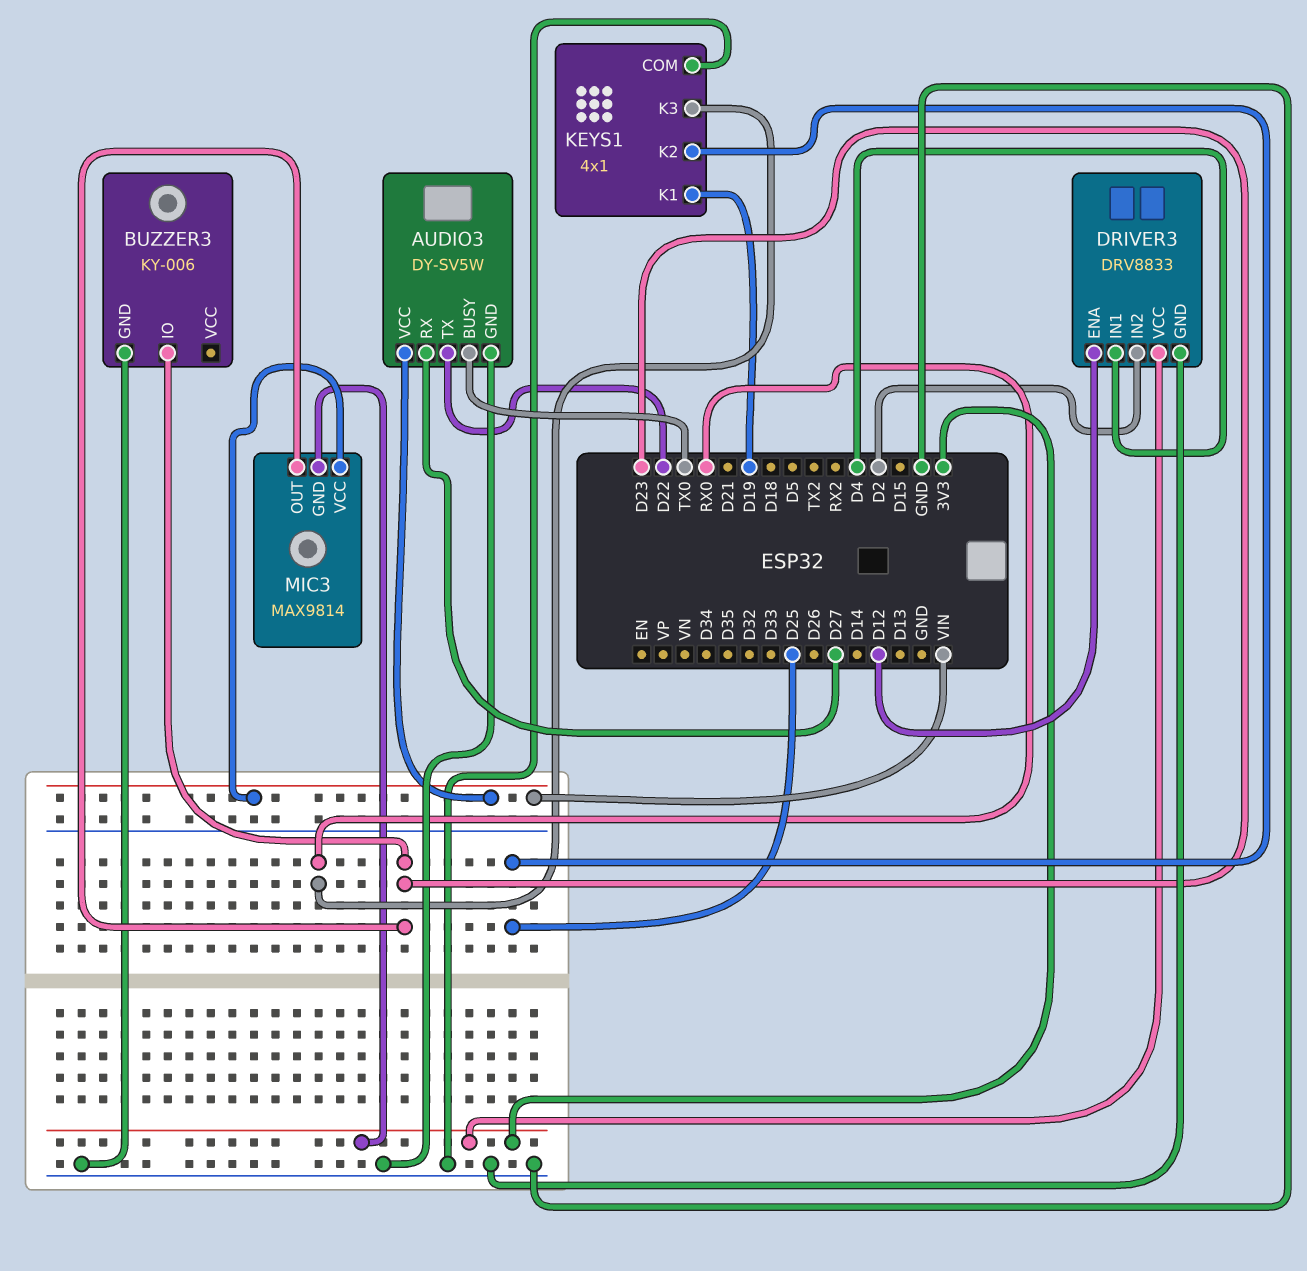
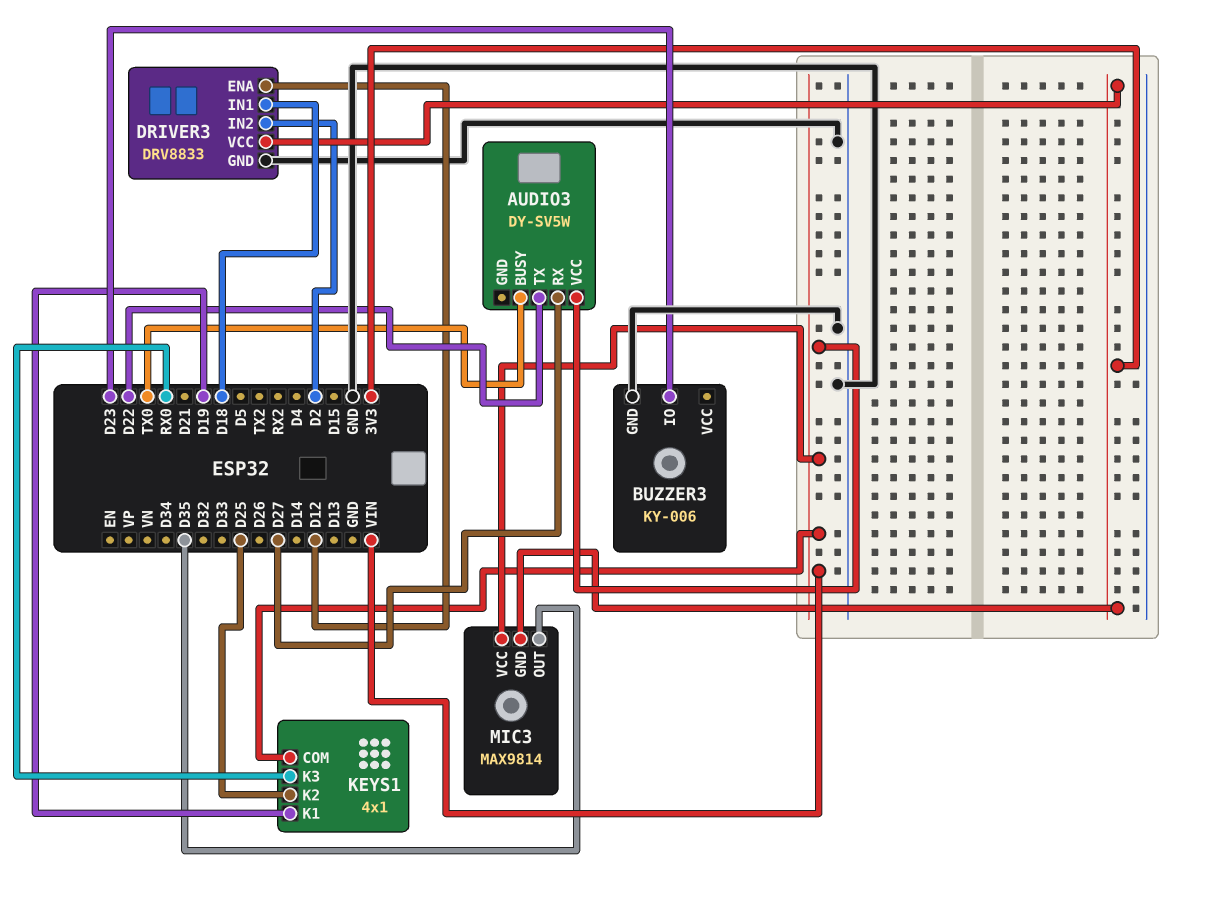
AUDIO3 pin GND: GND -> none
DRIVER3 pin IN1: D4 -> D18
KEYS1 pin COM: GND -> VIN
MIC3 pin OUT: D23 -> D35

